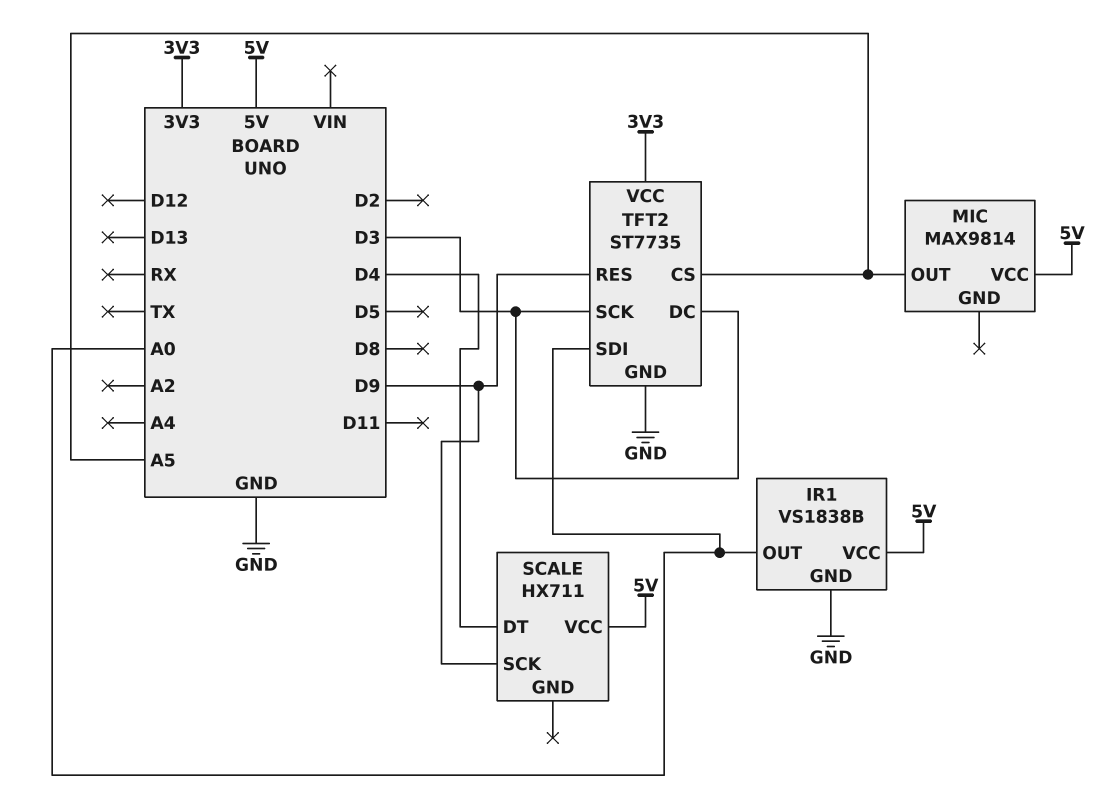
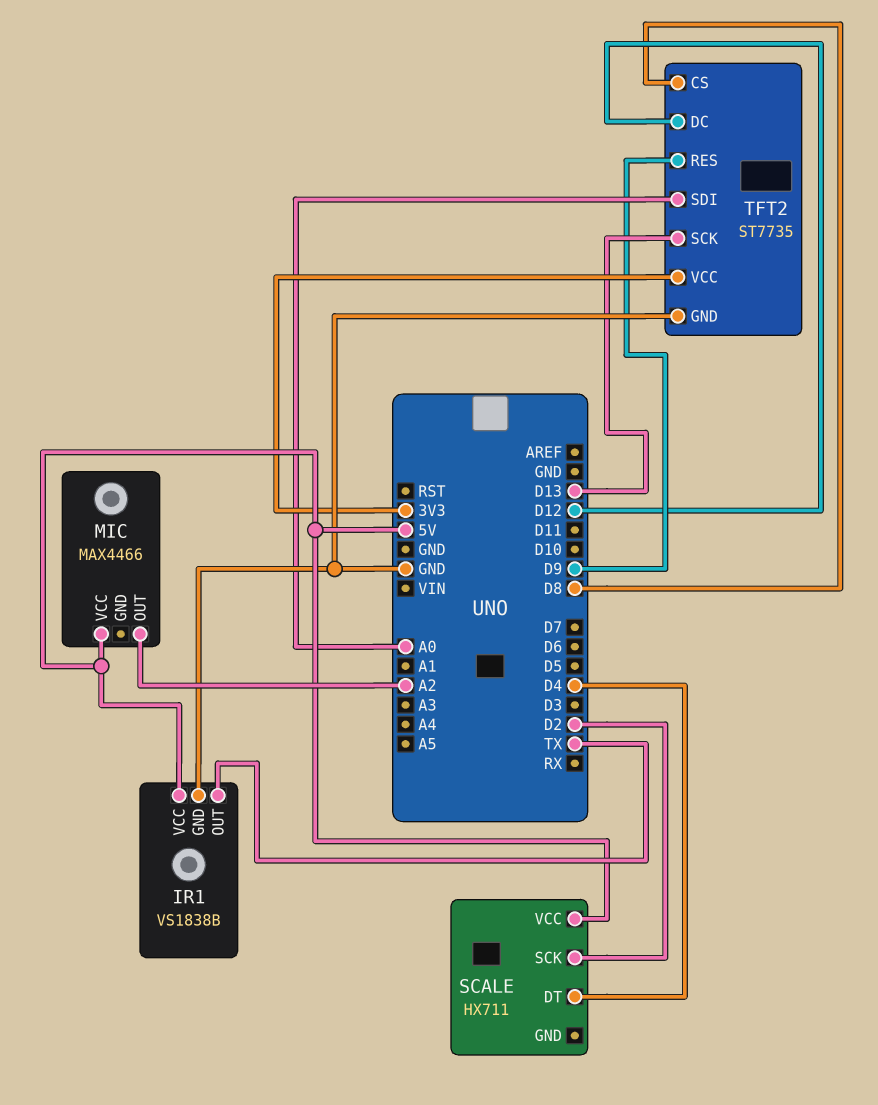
IR1 pin OUT: A0 -> TX
MIC: MAX9814 -> MAX4466
MIC pin OUT: A5 -> A2
SCALE pin SCK: D9 -> D2
TFT2 pin CS: A5 -> D8
TFT2 pin DC: D3 -> D12
TFT2 pin SCK: D3 -> D13

